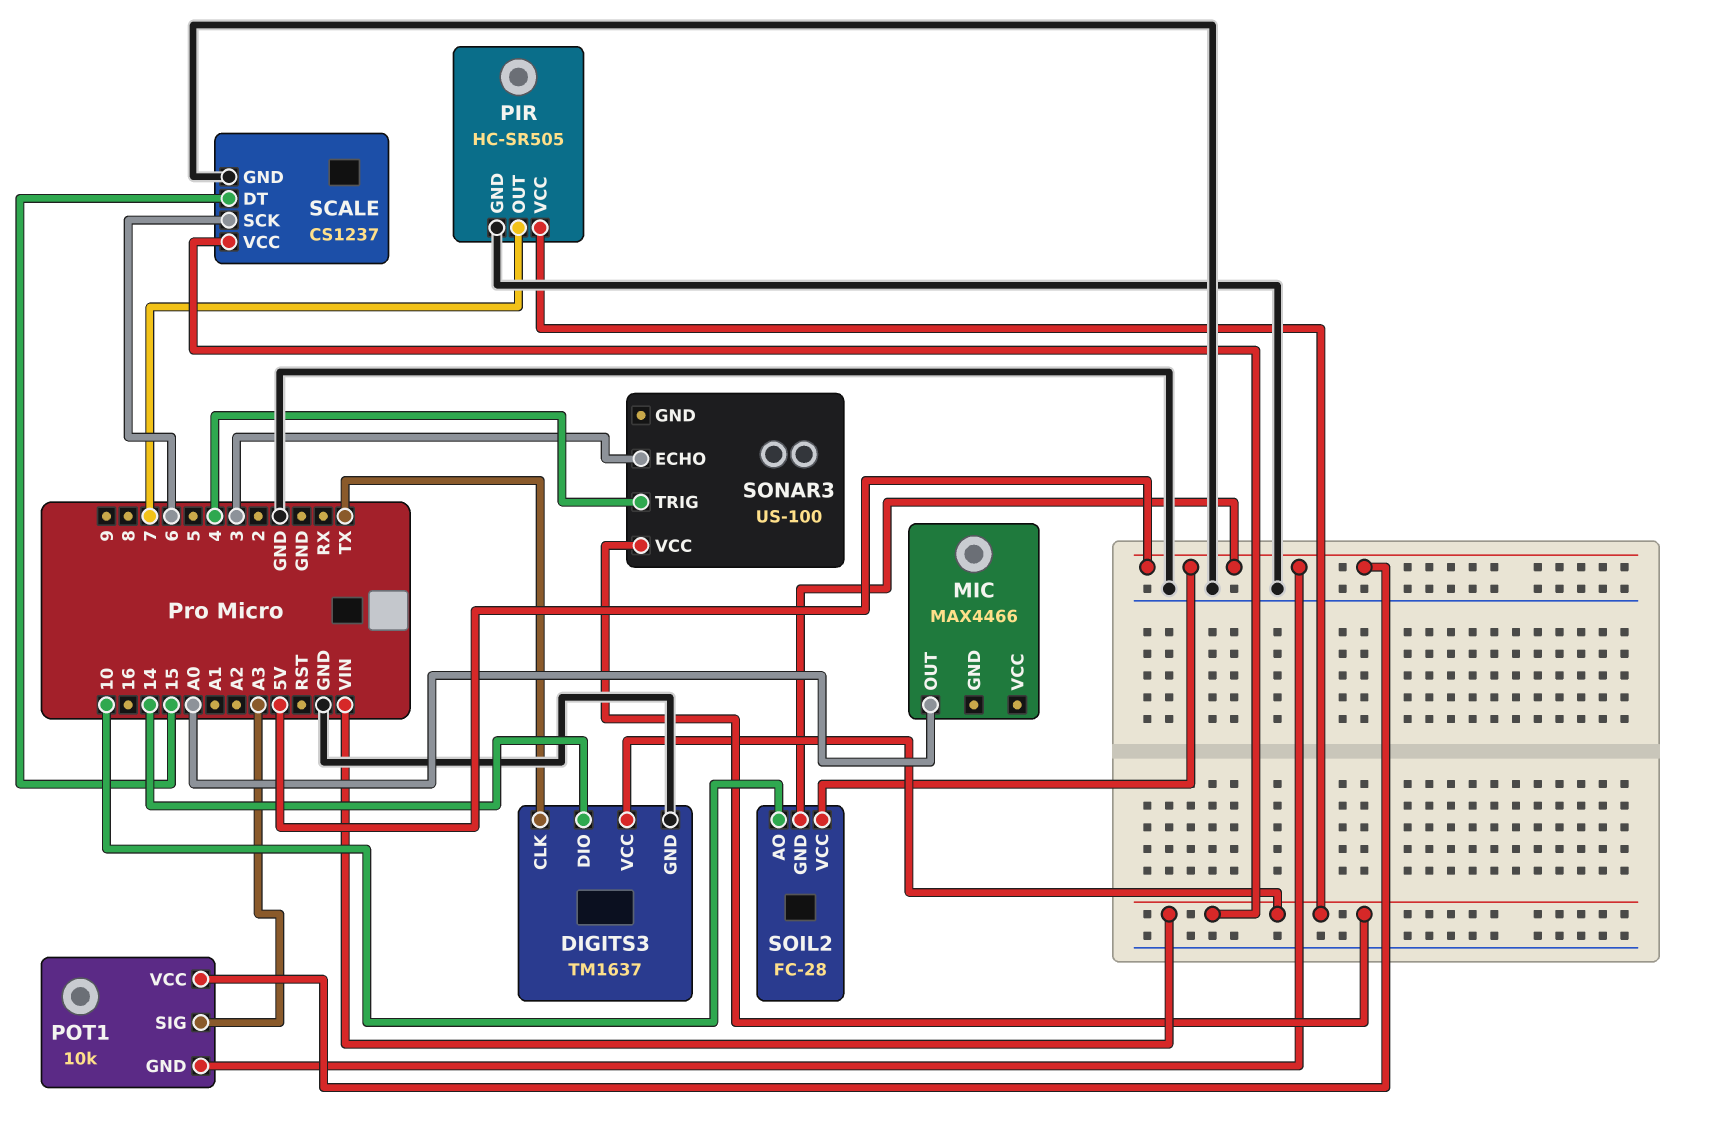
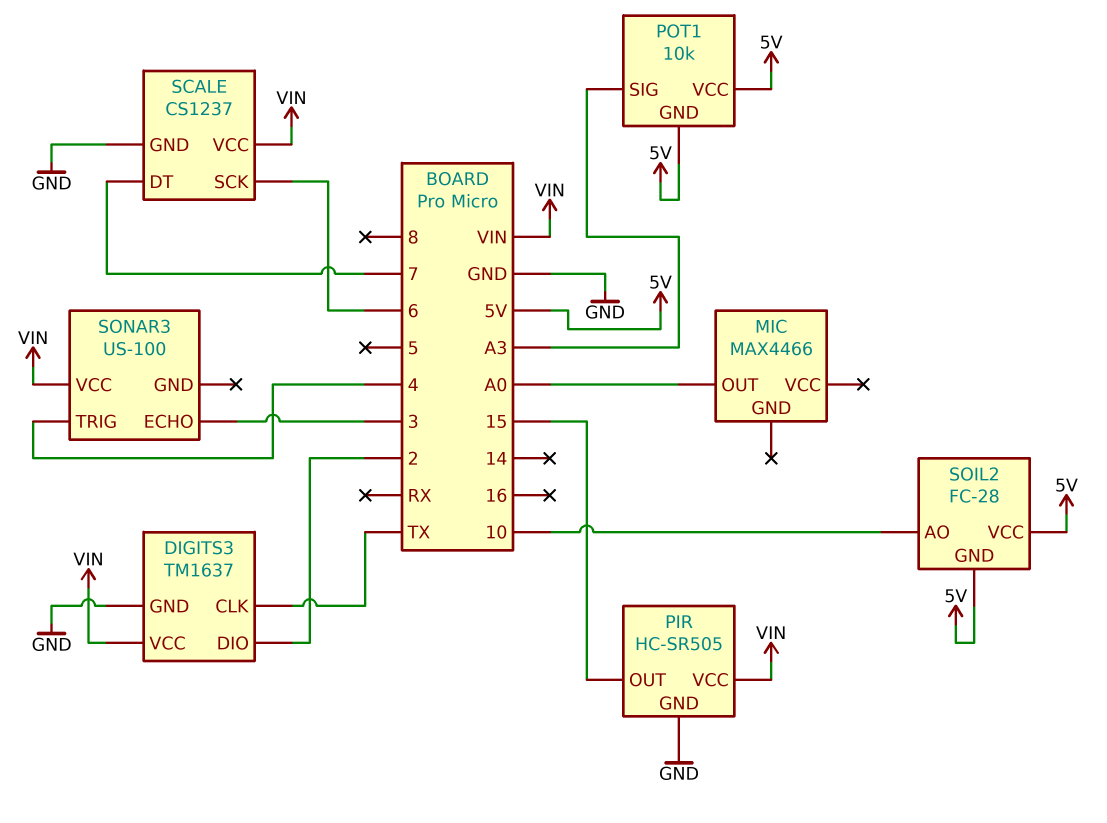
DIGITS3 pin DIO: 14 -> 2
PIR pin OUT: 7 -> 15
SCALE pin DT: 15 -> 7

